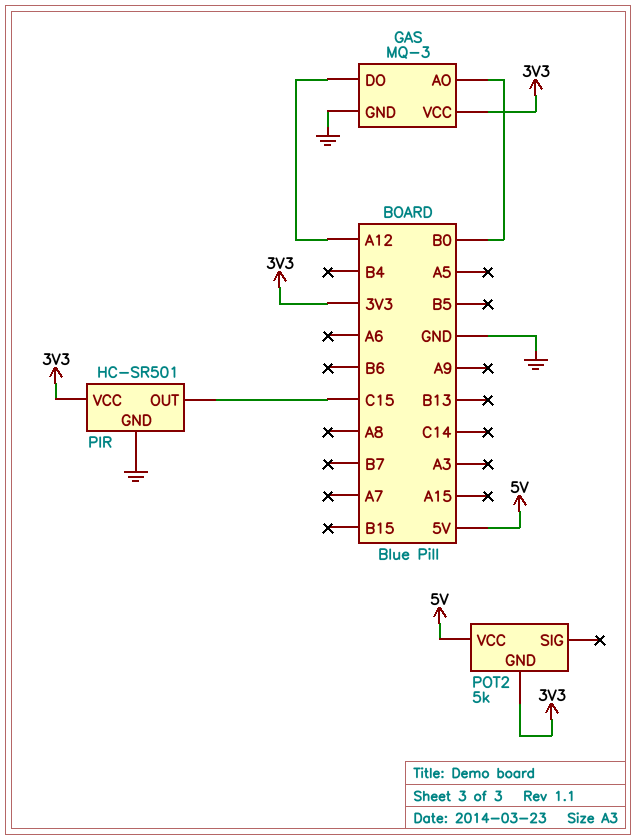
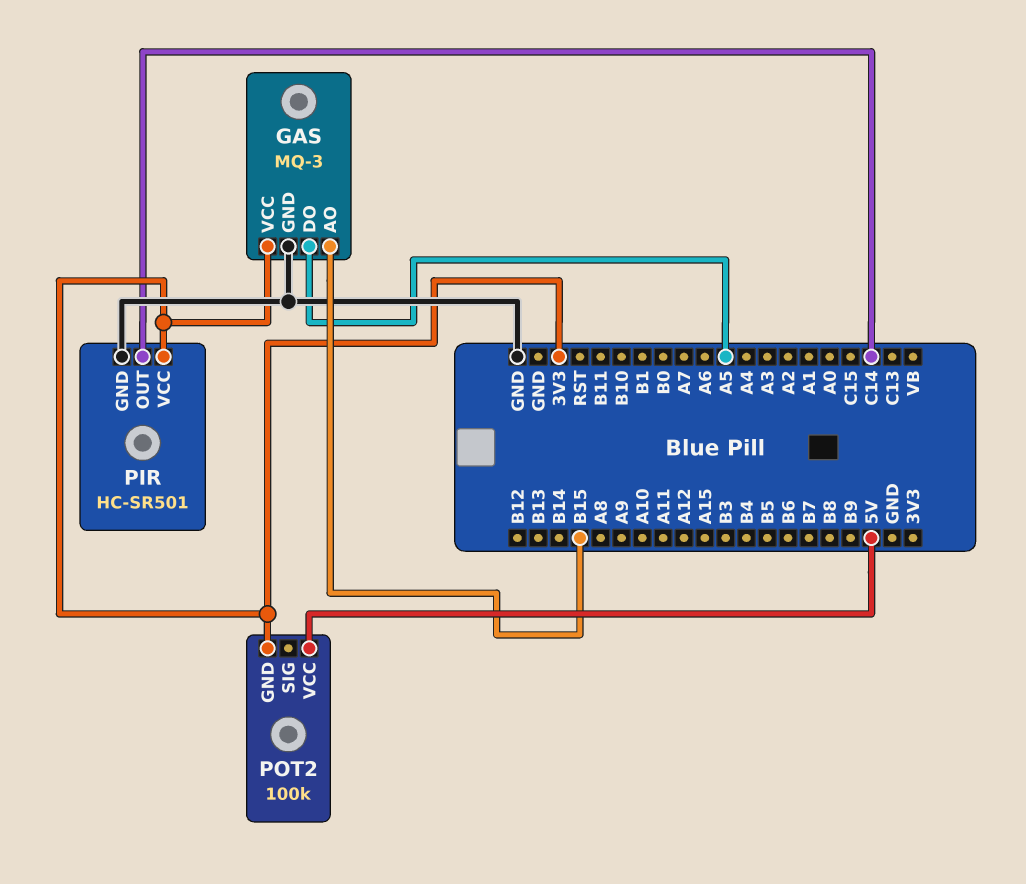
GAS pin AO: B0 -> B15
GAS pin DO: A12 -> A5
PIR pin OUT: C15 -> C14
POT2: 5k -> 100k

